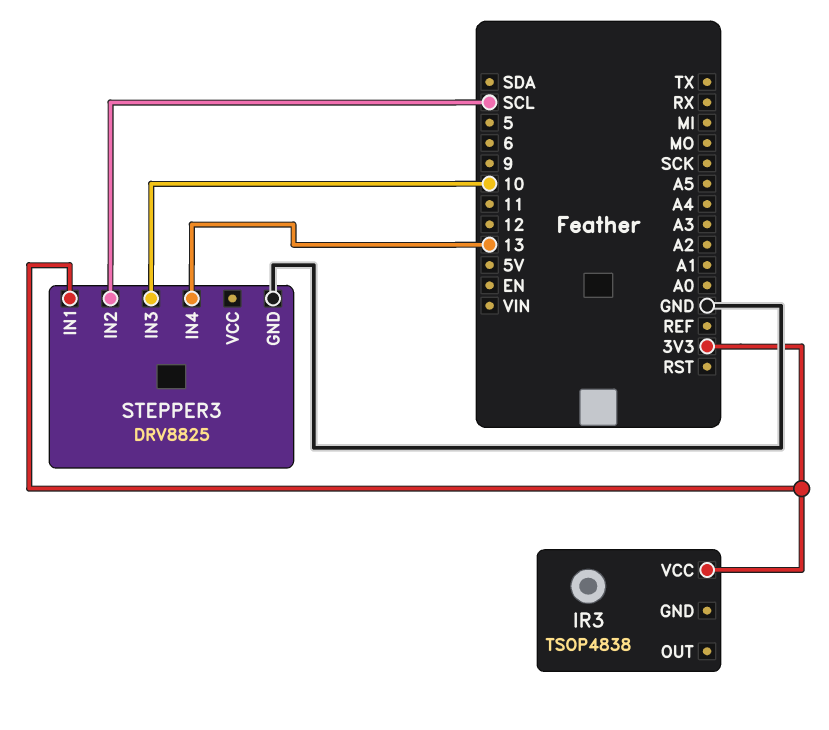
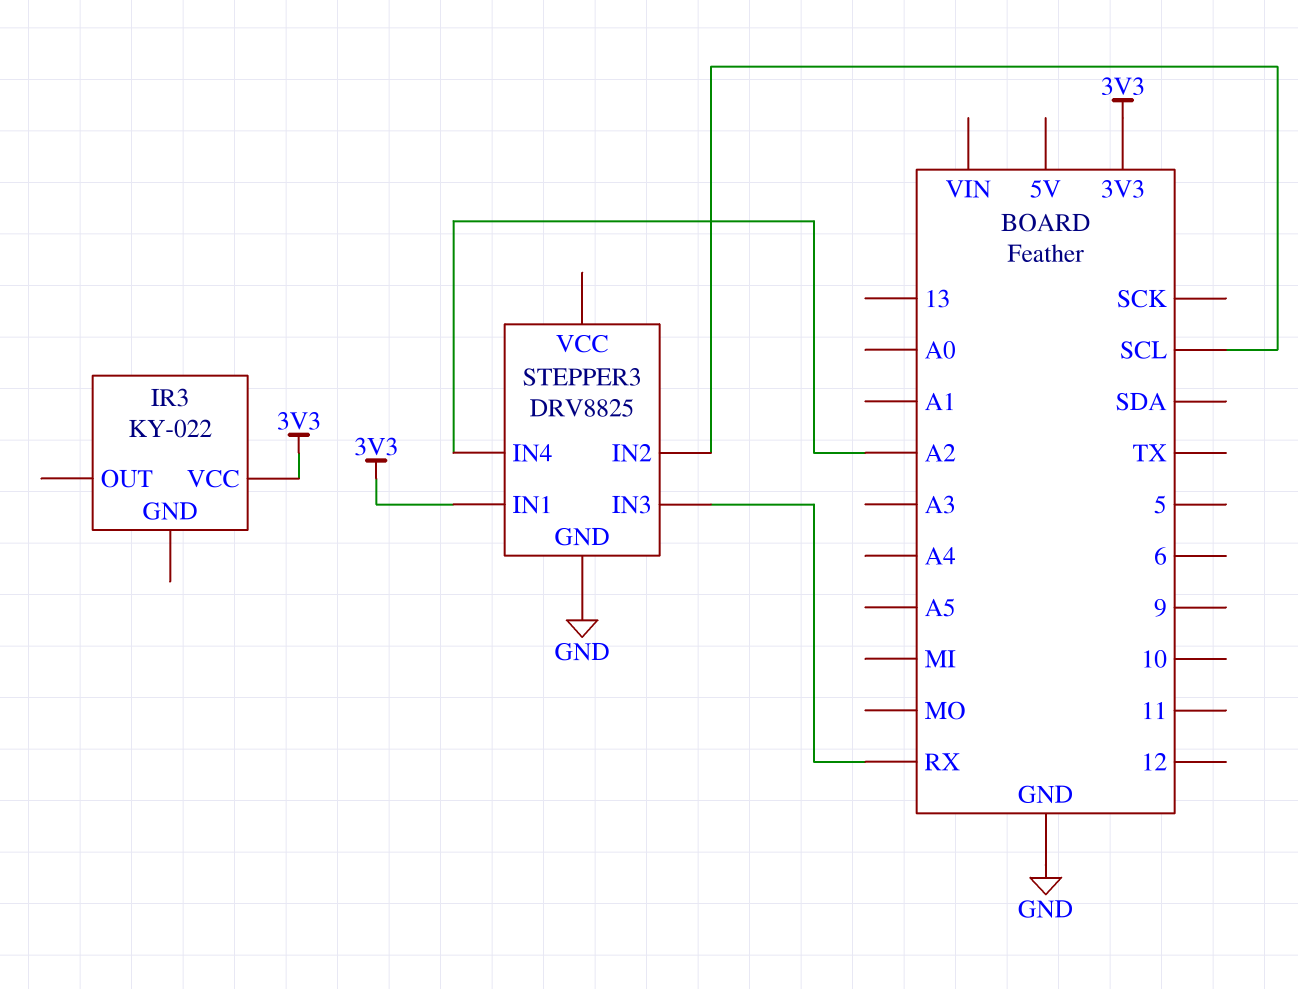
IR3: TSOP4838 -> KY-022
STEPPER3 pin IN3: 10 -> RX
STEPPER3 pin IN4: 13 -> A2

